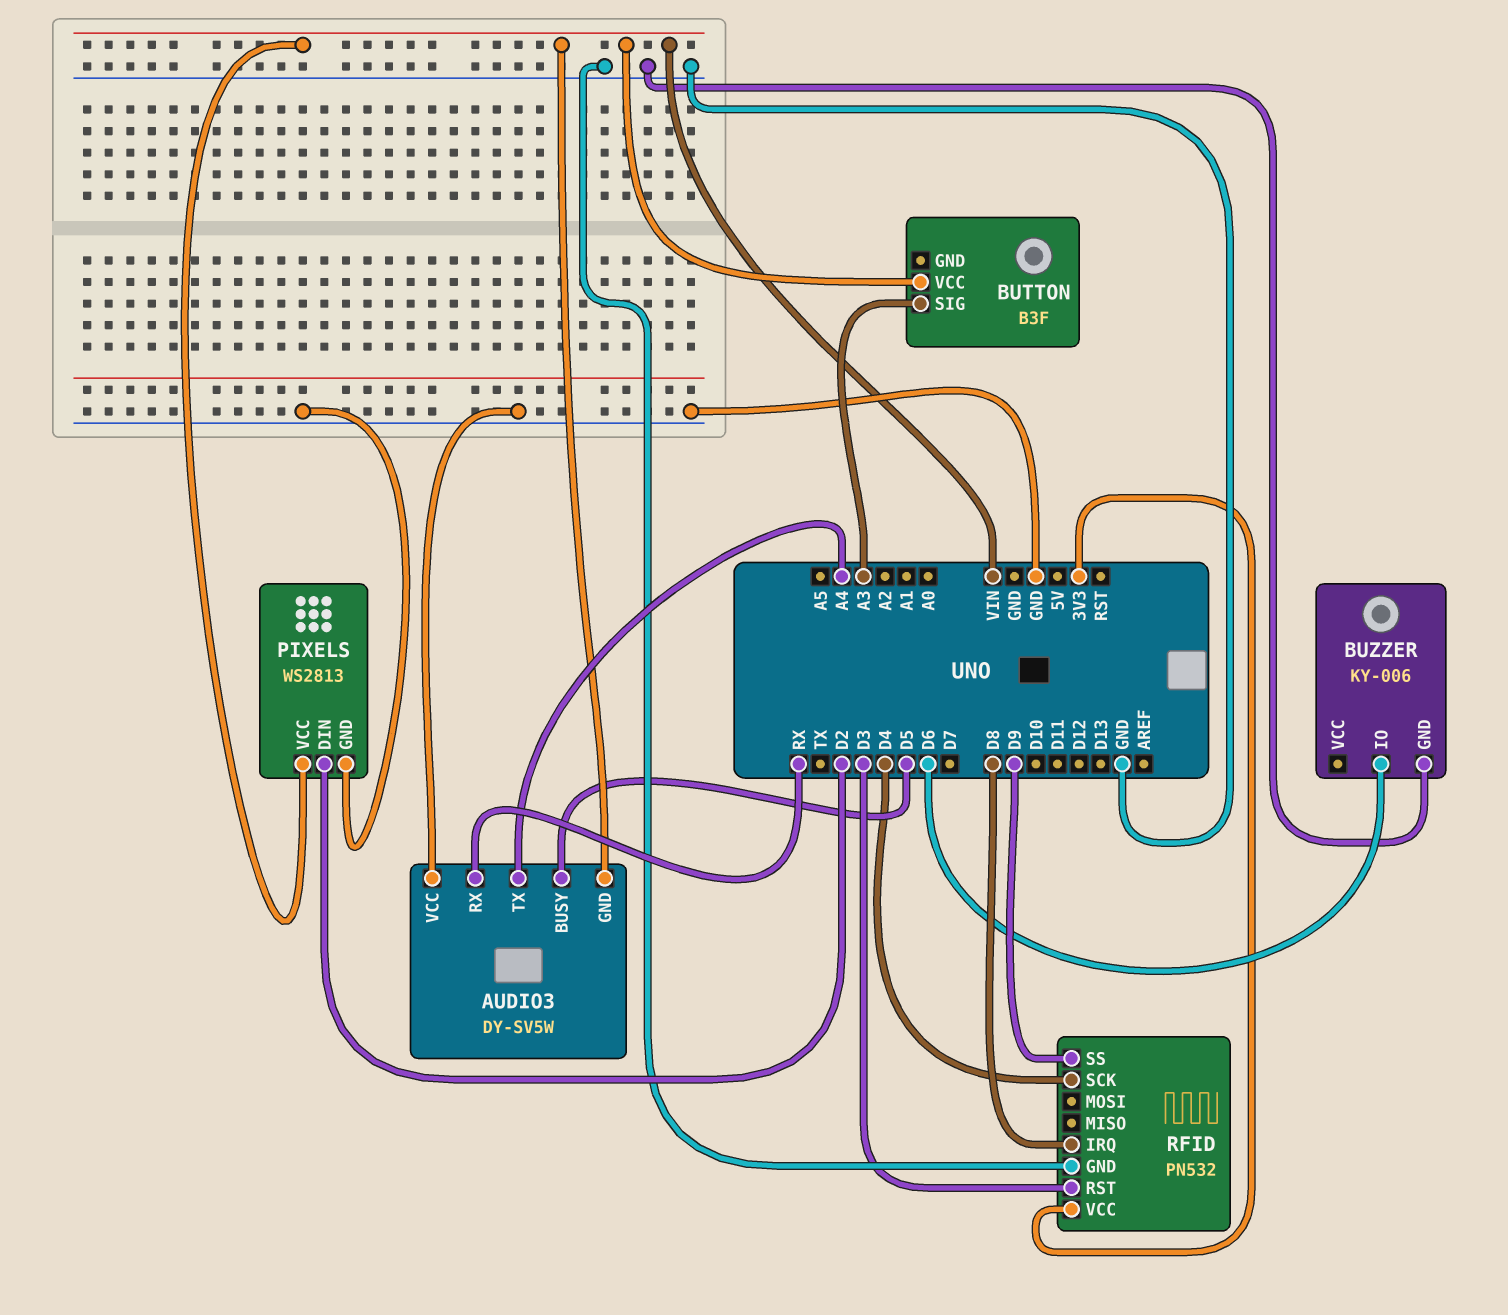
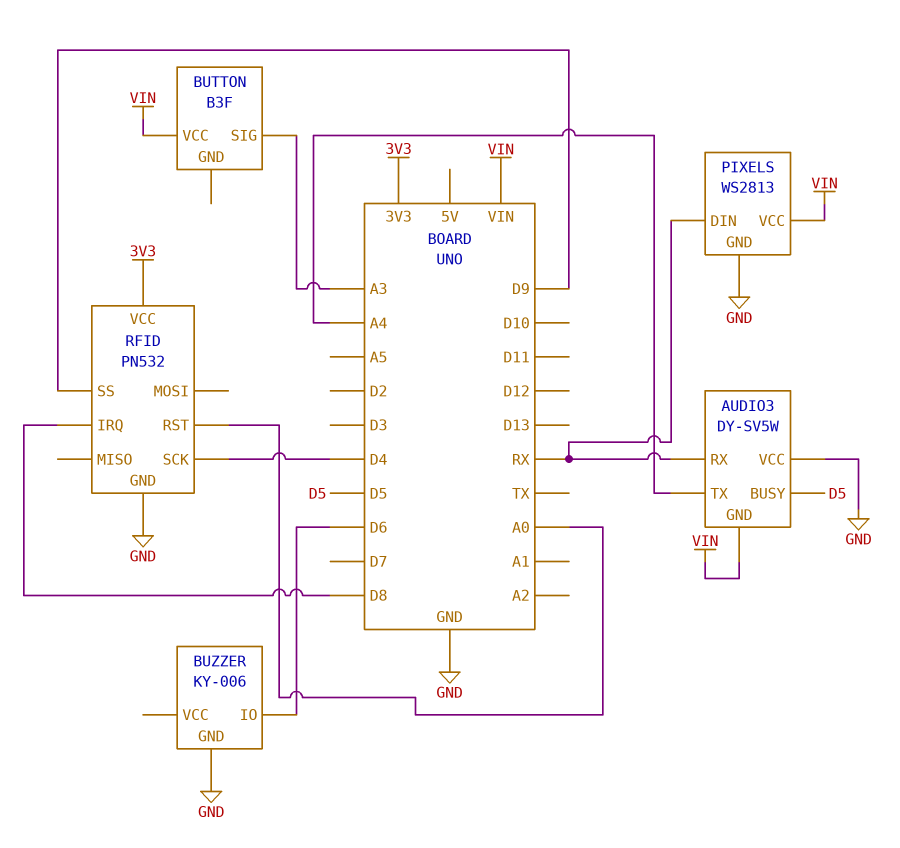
PIXELS pin DIN: D2 -> RX
RFID pin RST: D3 -> A0

